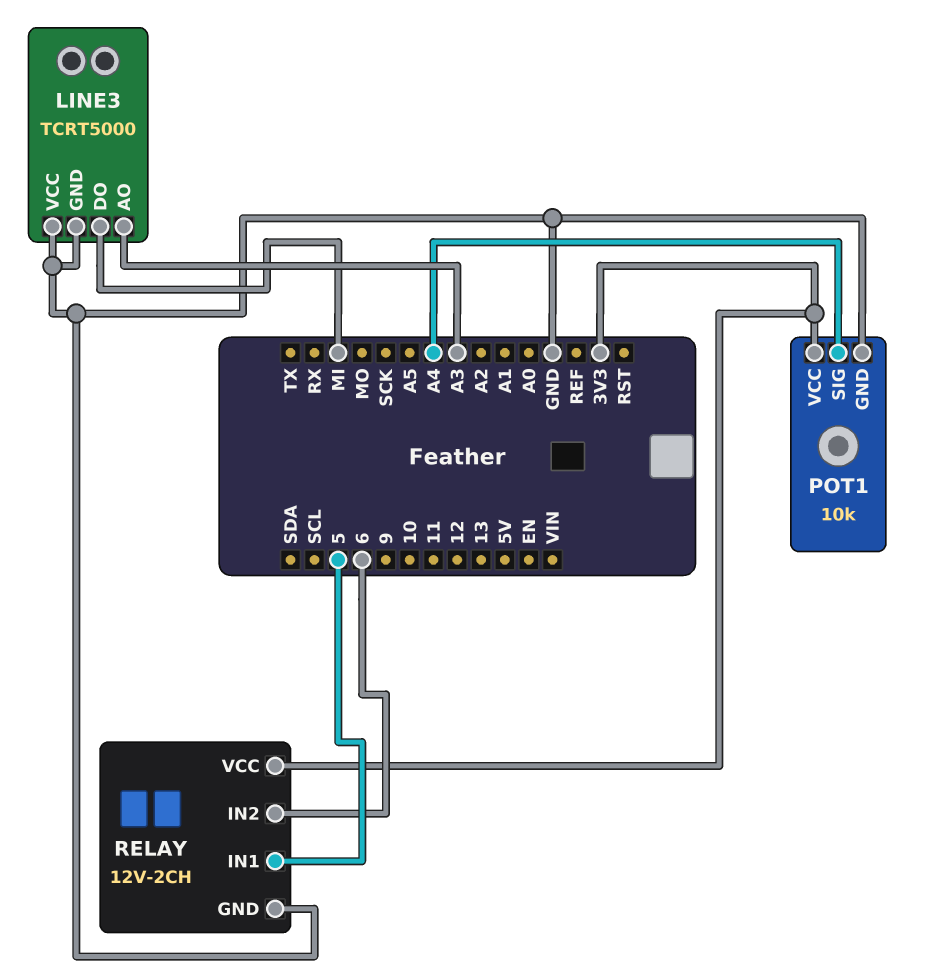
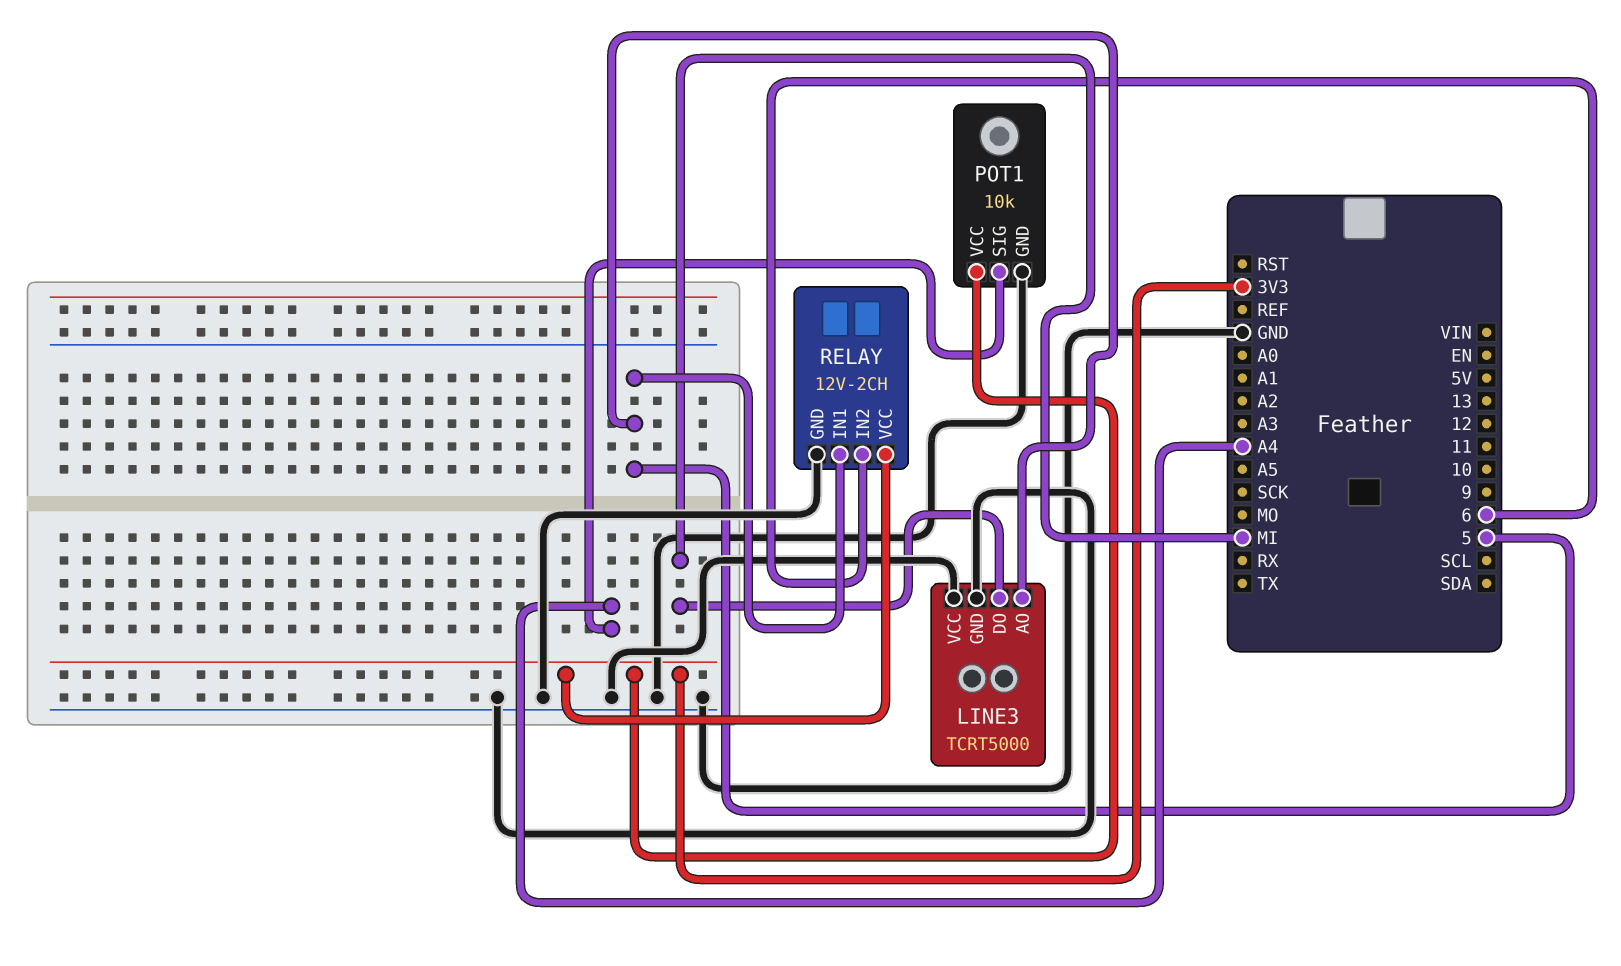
LINE3 pin AO: A3 -> 5

